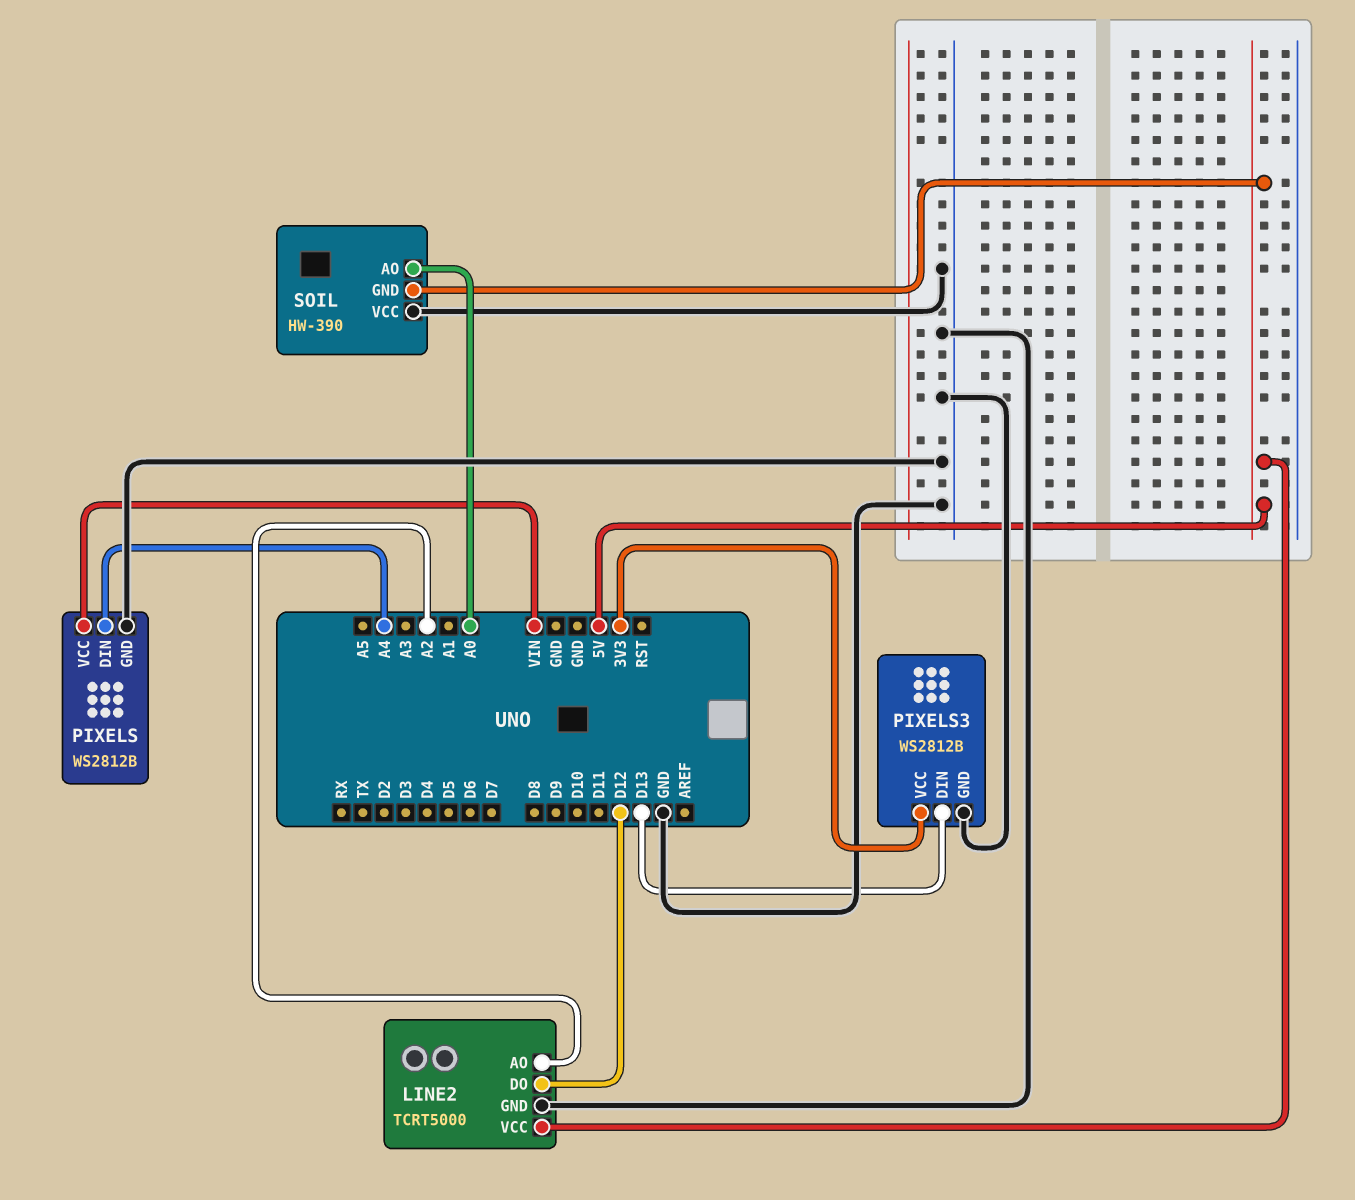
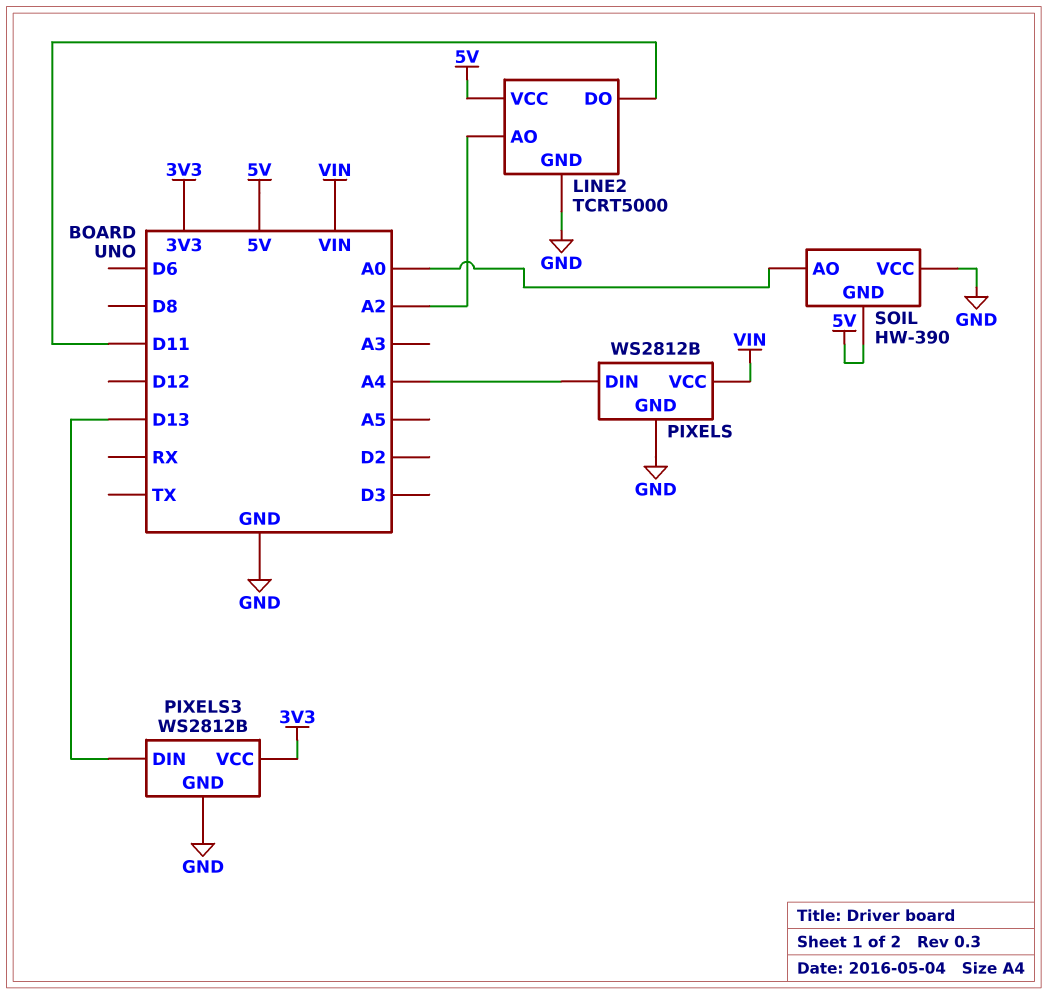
LINE2 pin DO: D12 -> D11

